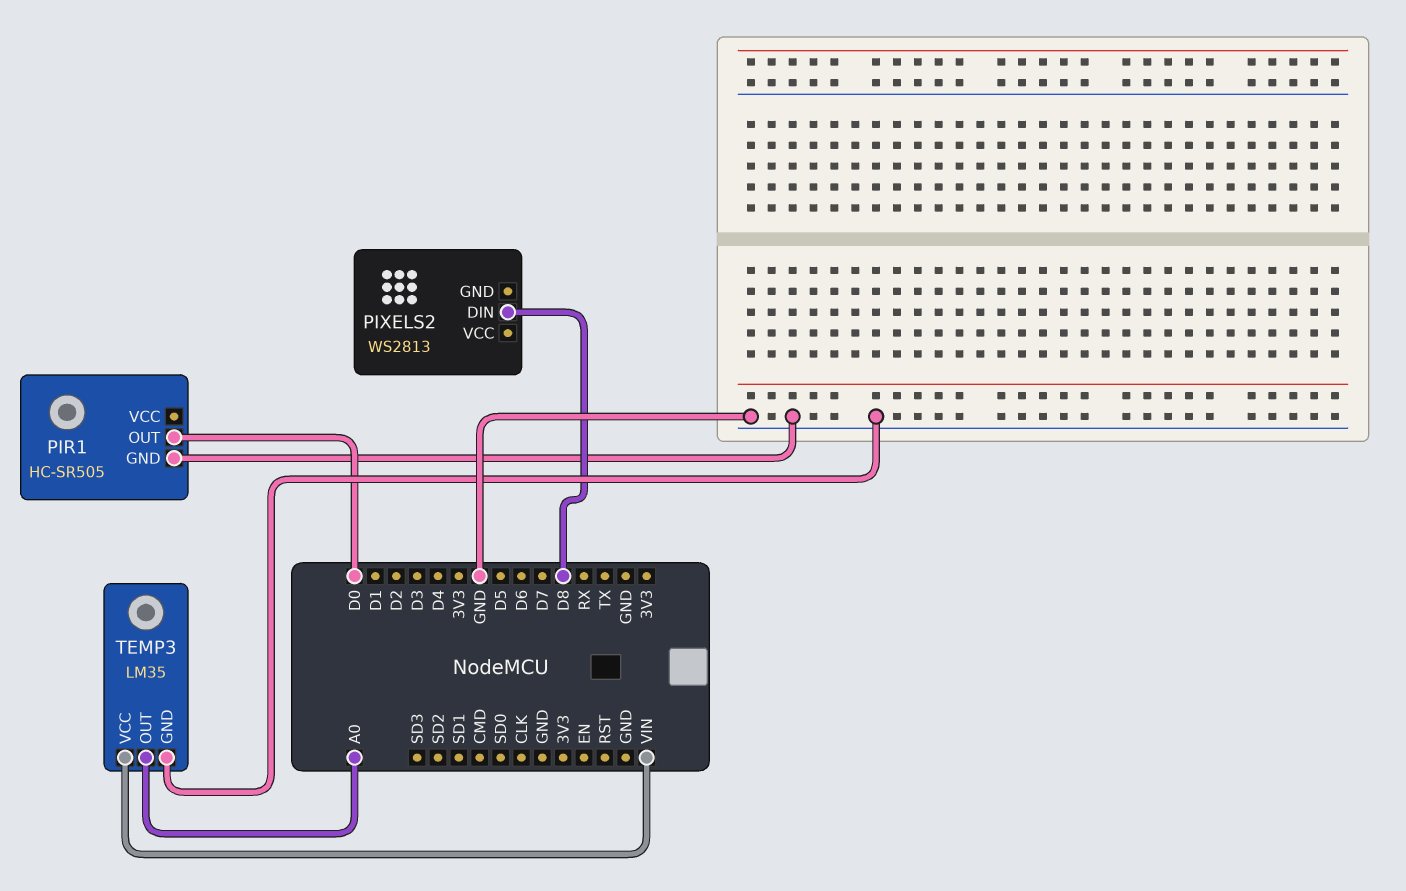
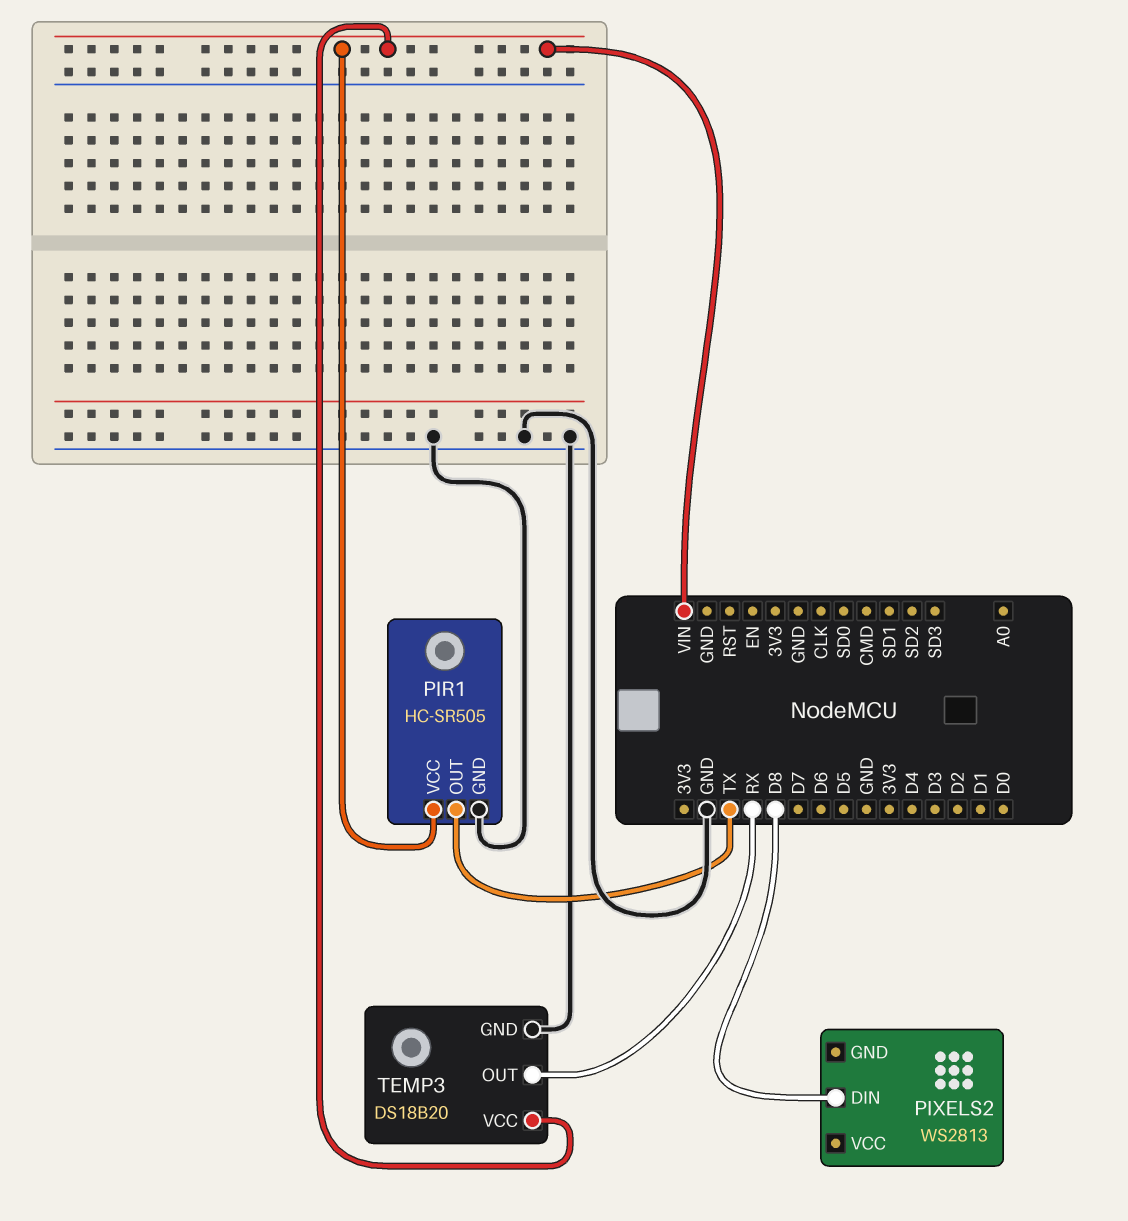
PIR1 pin OUT: D0 -> TX
PIR1 pin VCC: none -> VIN
TEMP3: LM35 -> DS18B20
TEMP3 pin OUT: A0 -> RX

